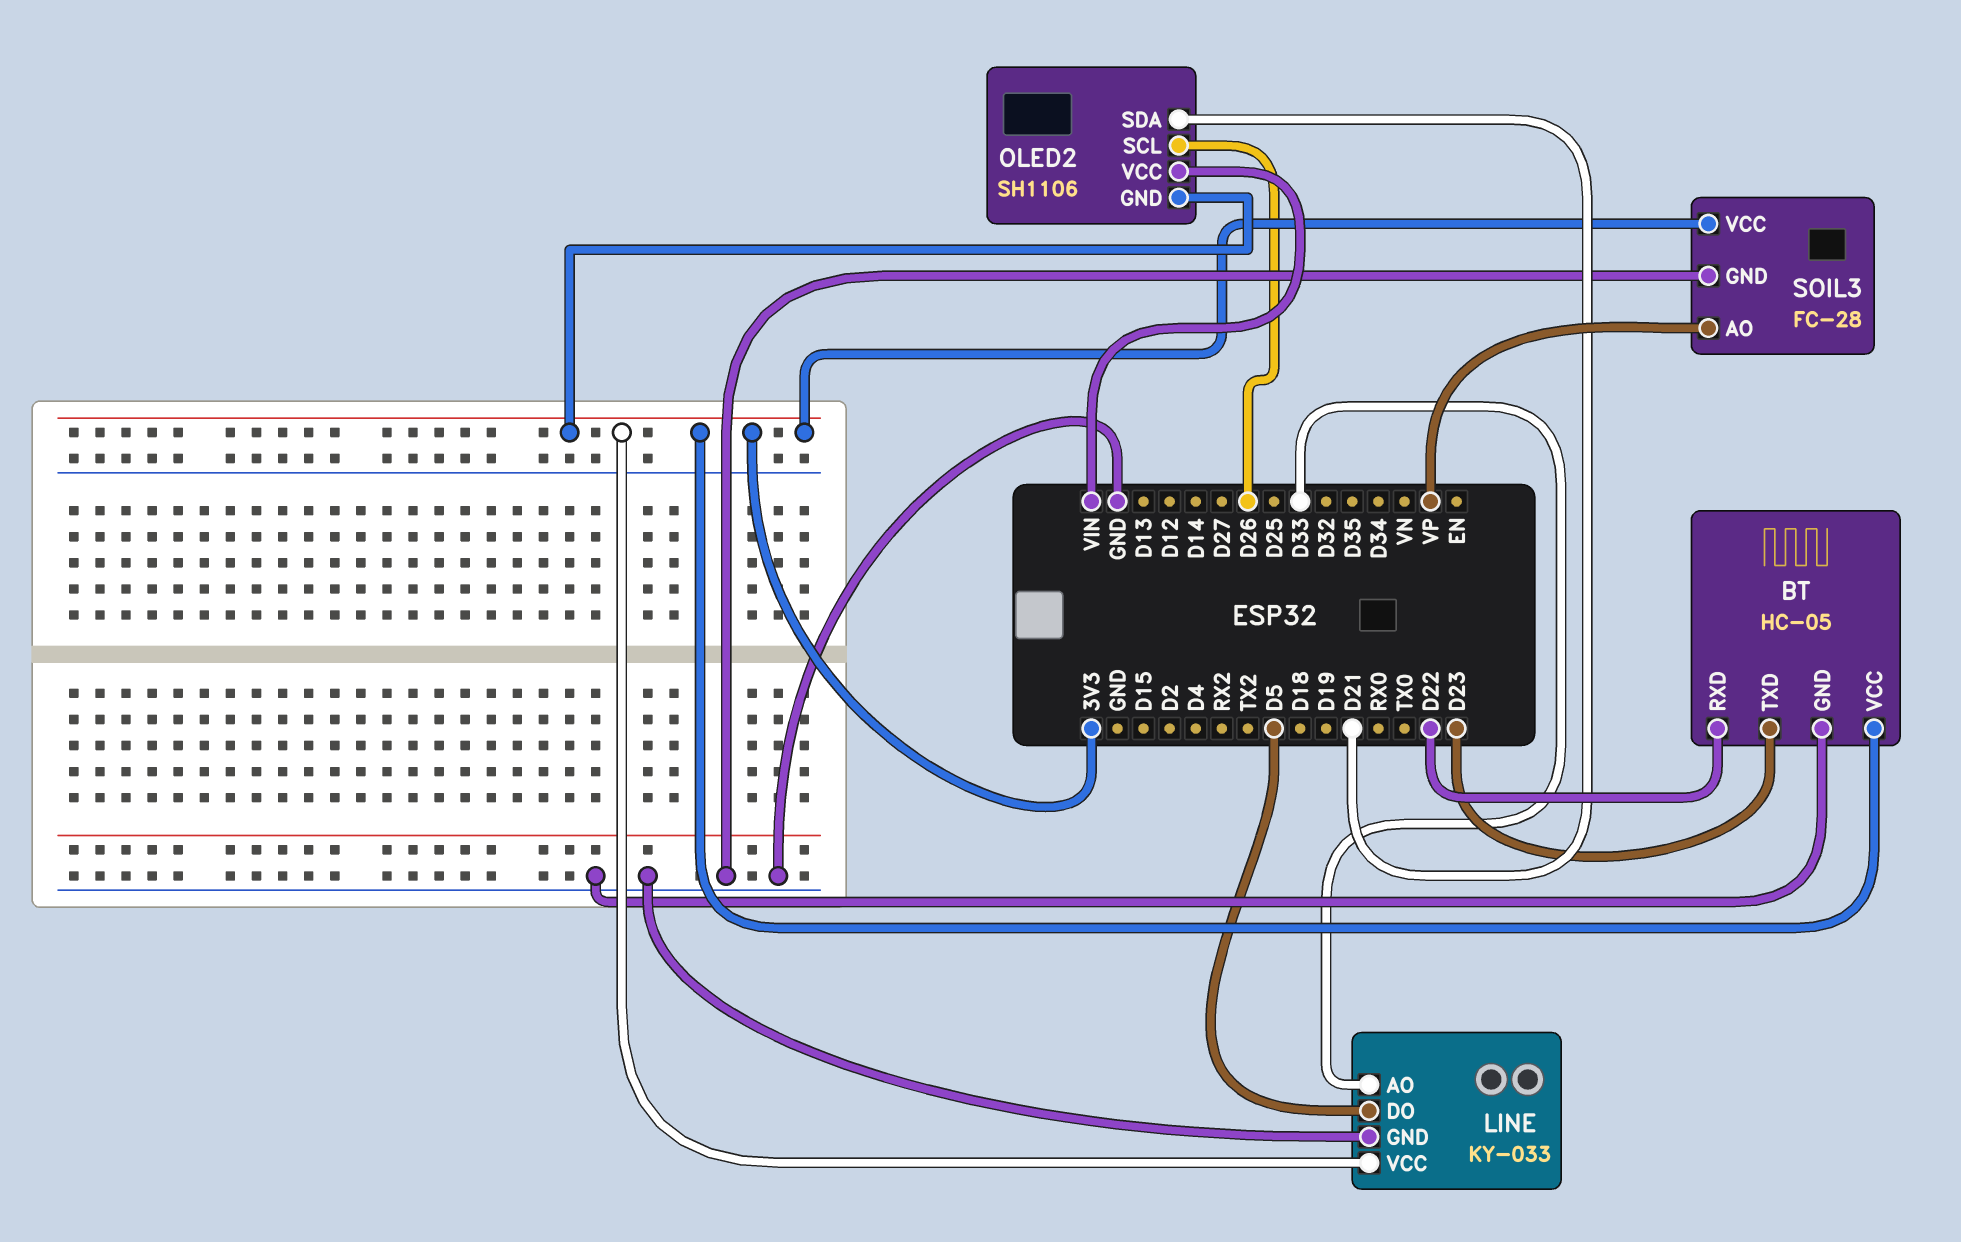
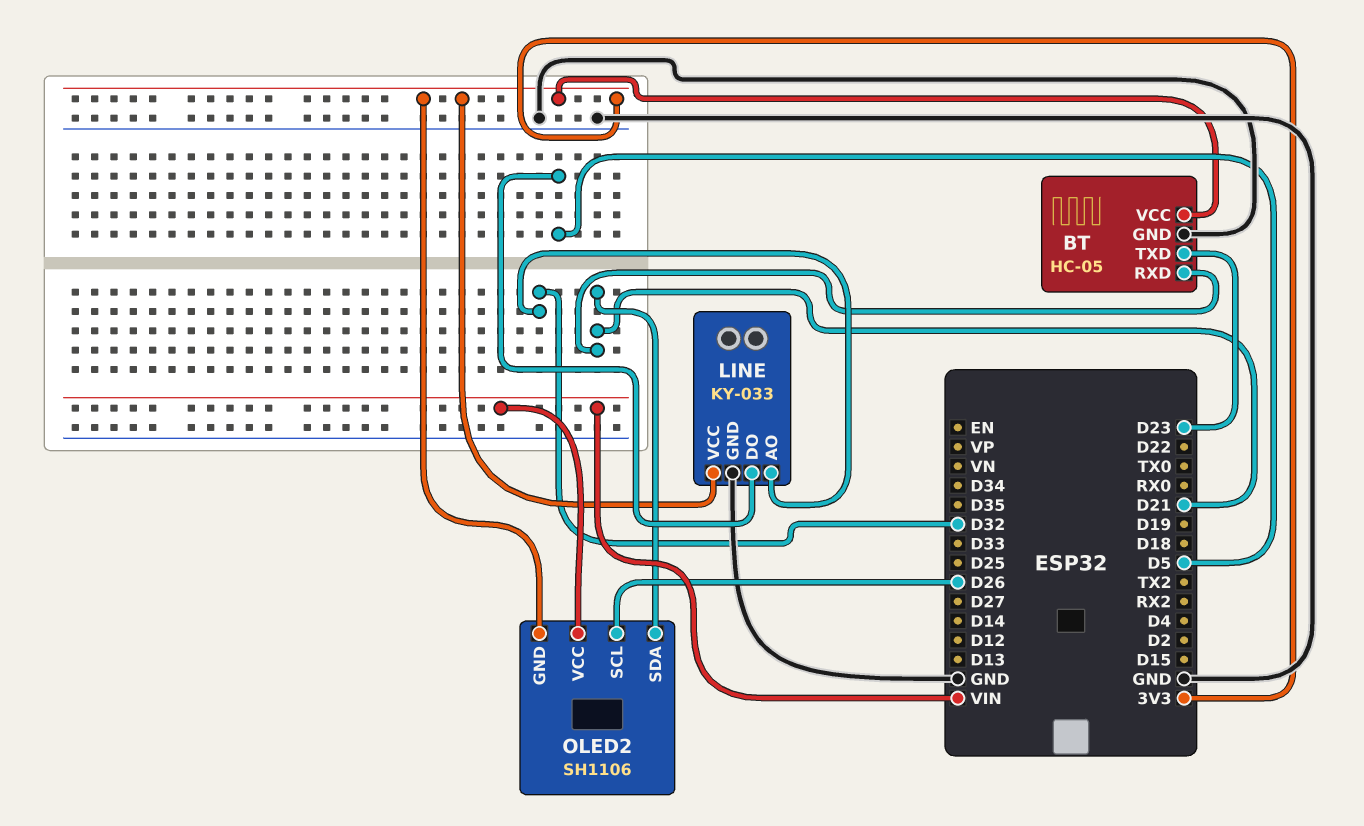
BT pin RXD: D22 -> D21
LINE pin AO: D33 -> D32
SOIL3: FC-28 -> none
SOIL3 pin AO: VP -> none
SOIL3 pin GND: GND -> none
SOIL3 pin VCC: 3V3 -> none

